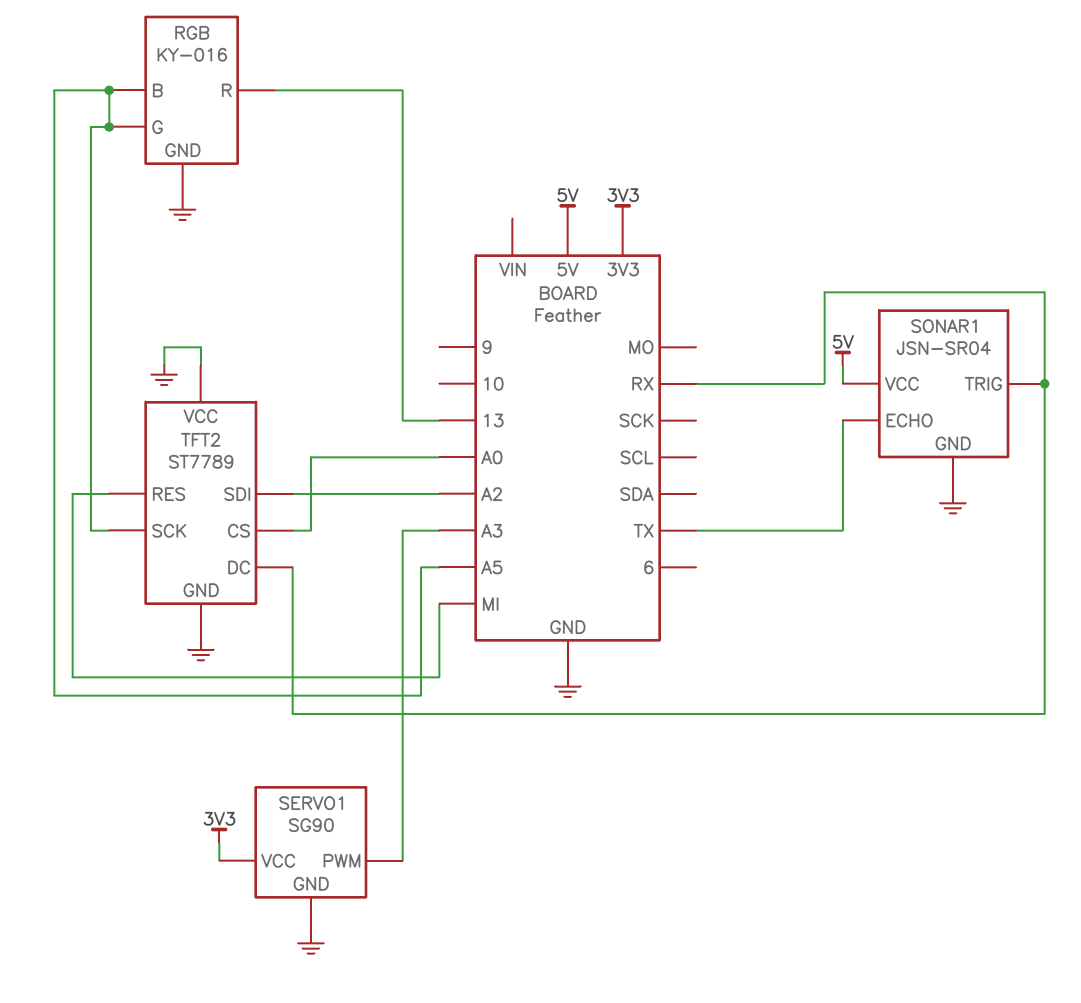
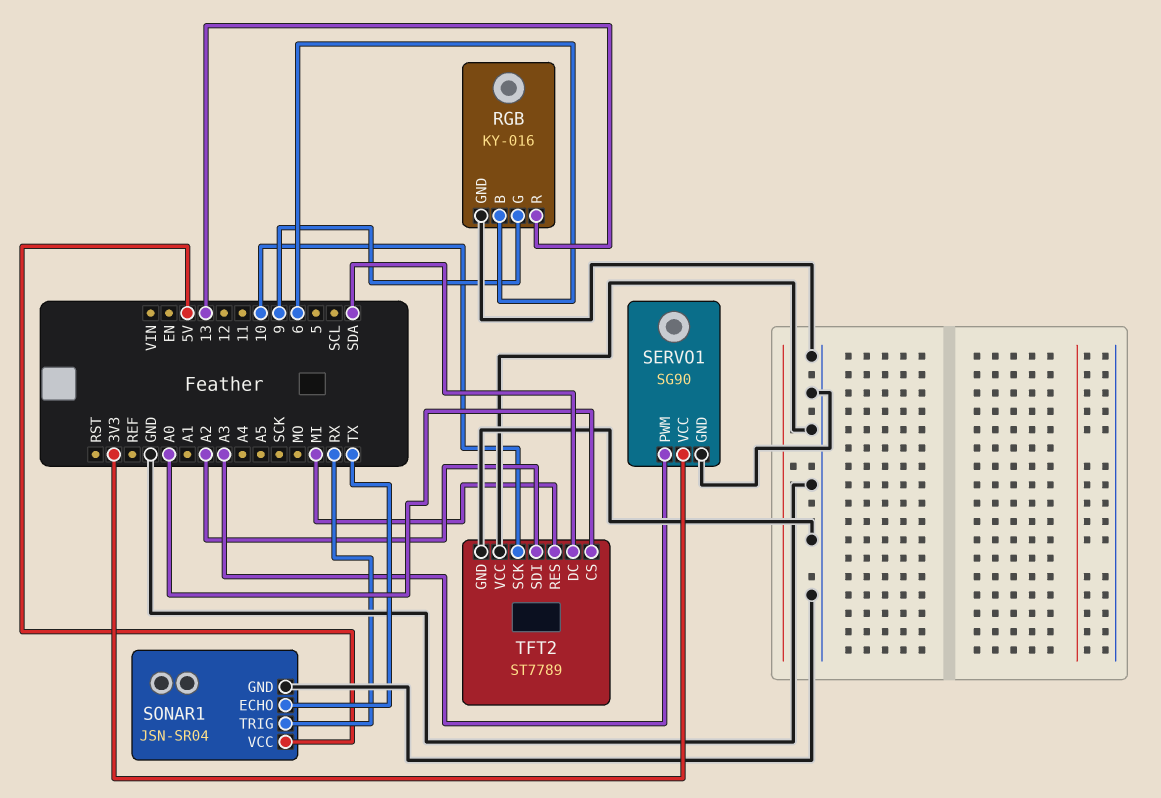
RGB pin B: A5 -> 6
RGB pin G: A5 -> 9
TFT2 pin DC: RX -> SDA
TFT2 pin SCK: A5 -> 10

